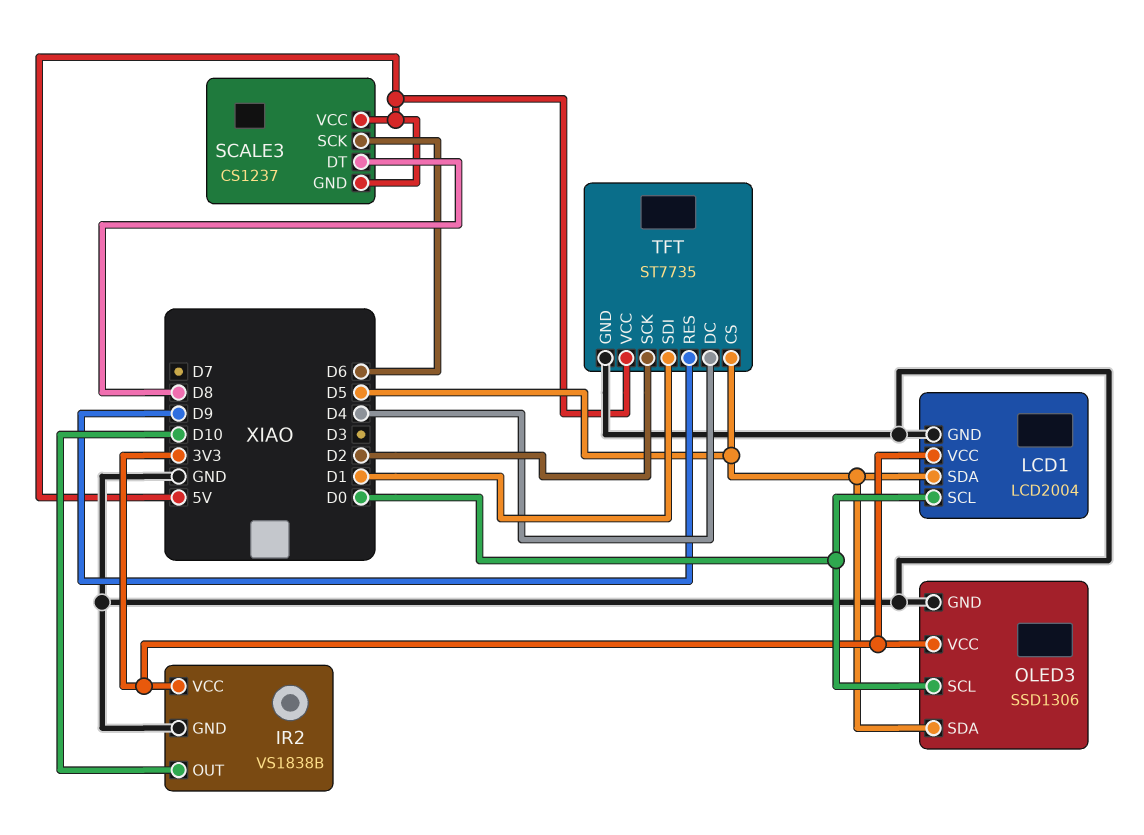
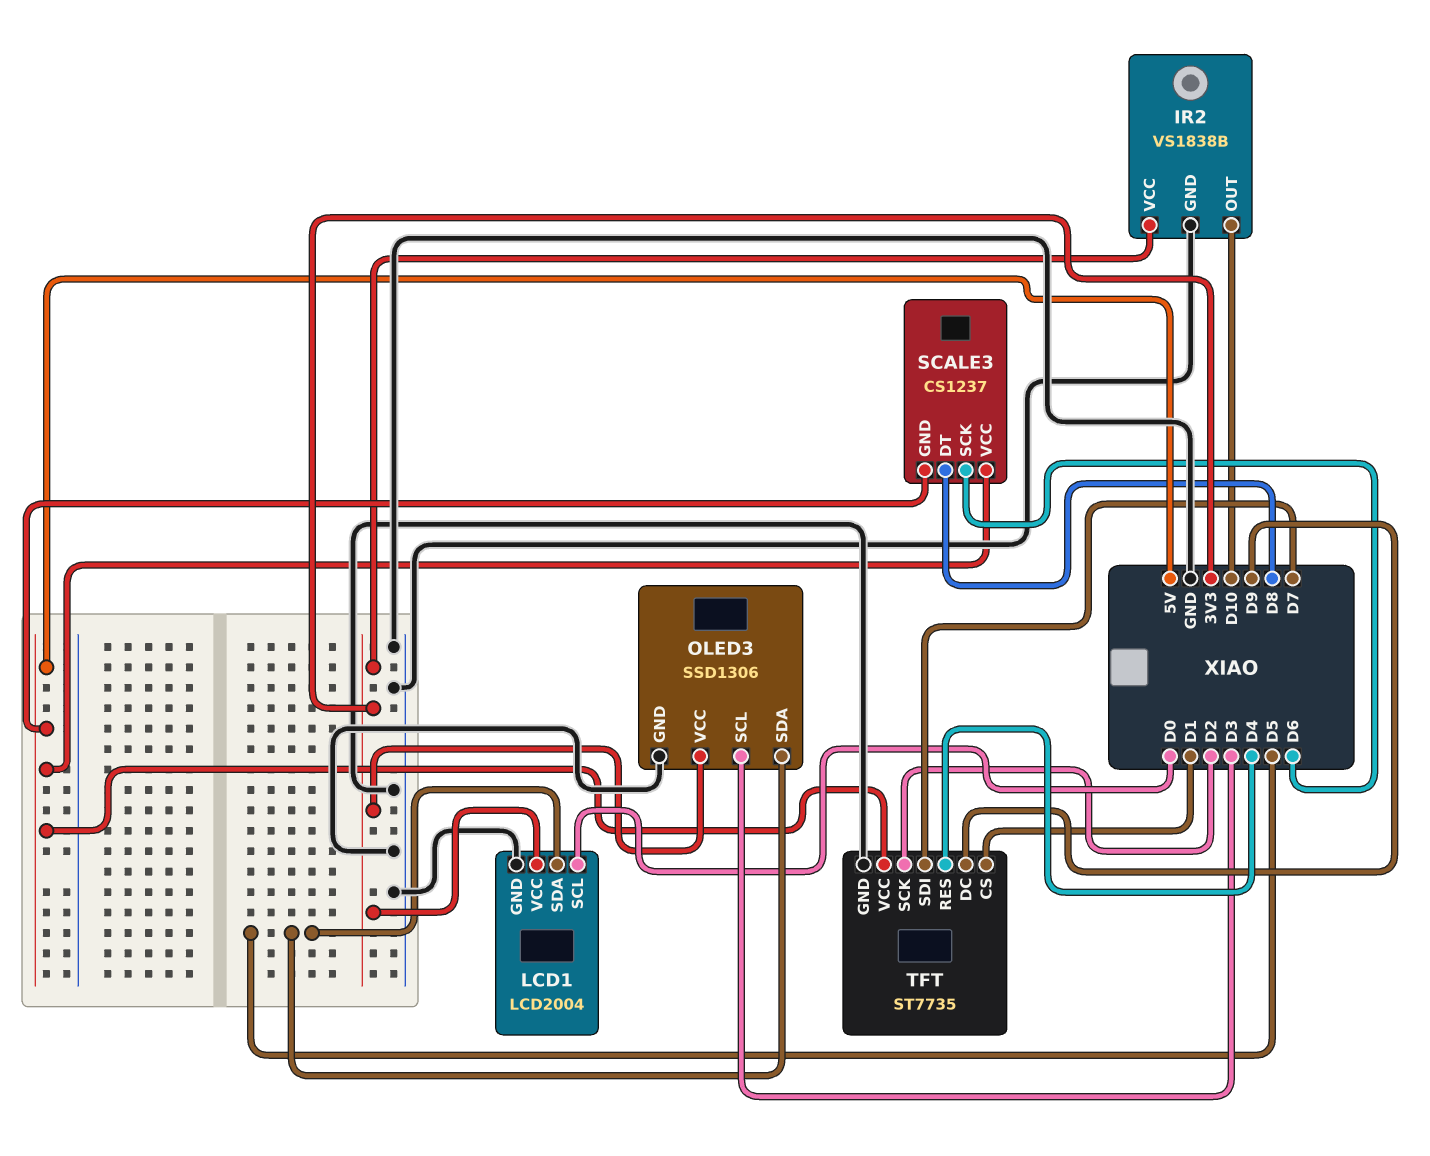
OLED3 pin SCL: D0 -> D3
TFT pin CS: D5 -> D1
TFT pin DC: D4 -> D9
TFT pin RES: D9 -> D4
TFT pin SDI: D1 -> D7

